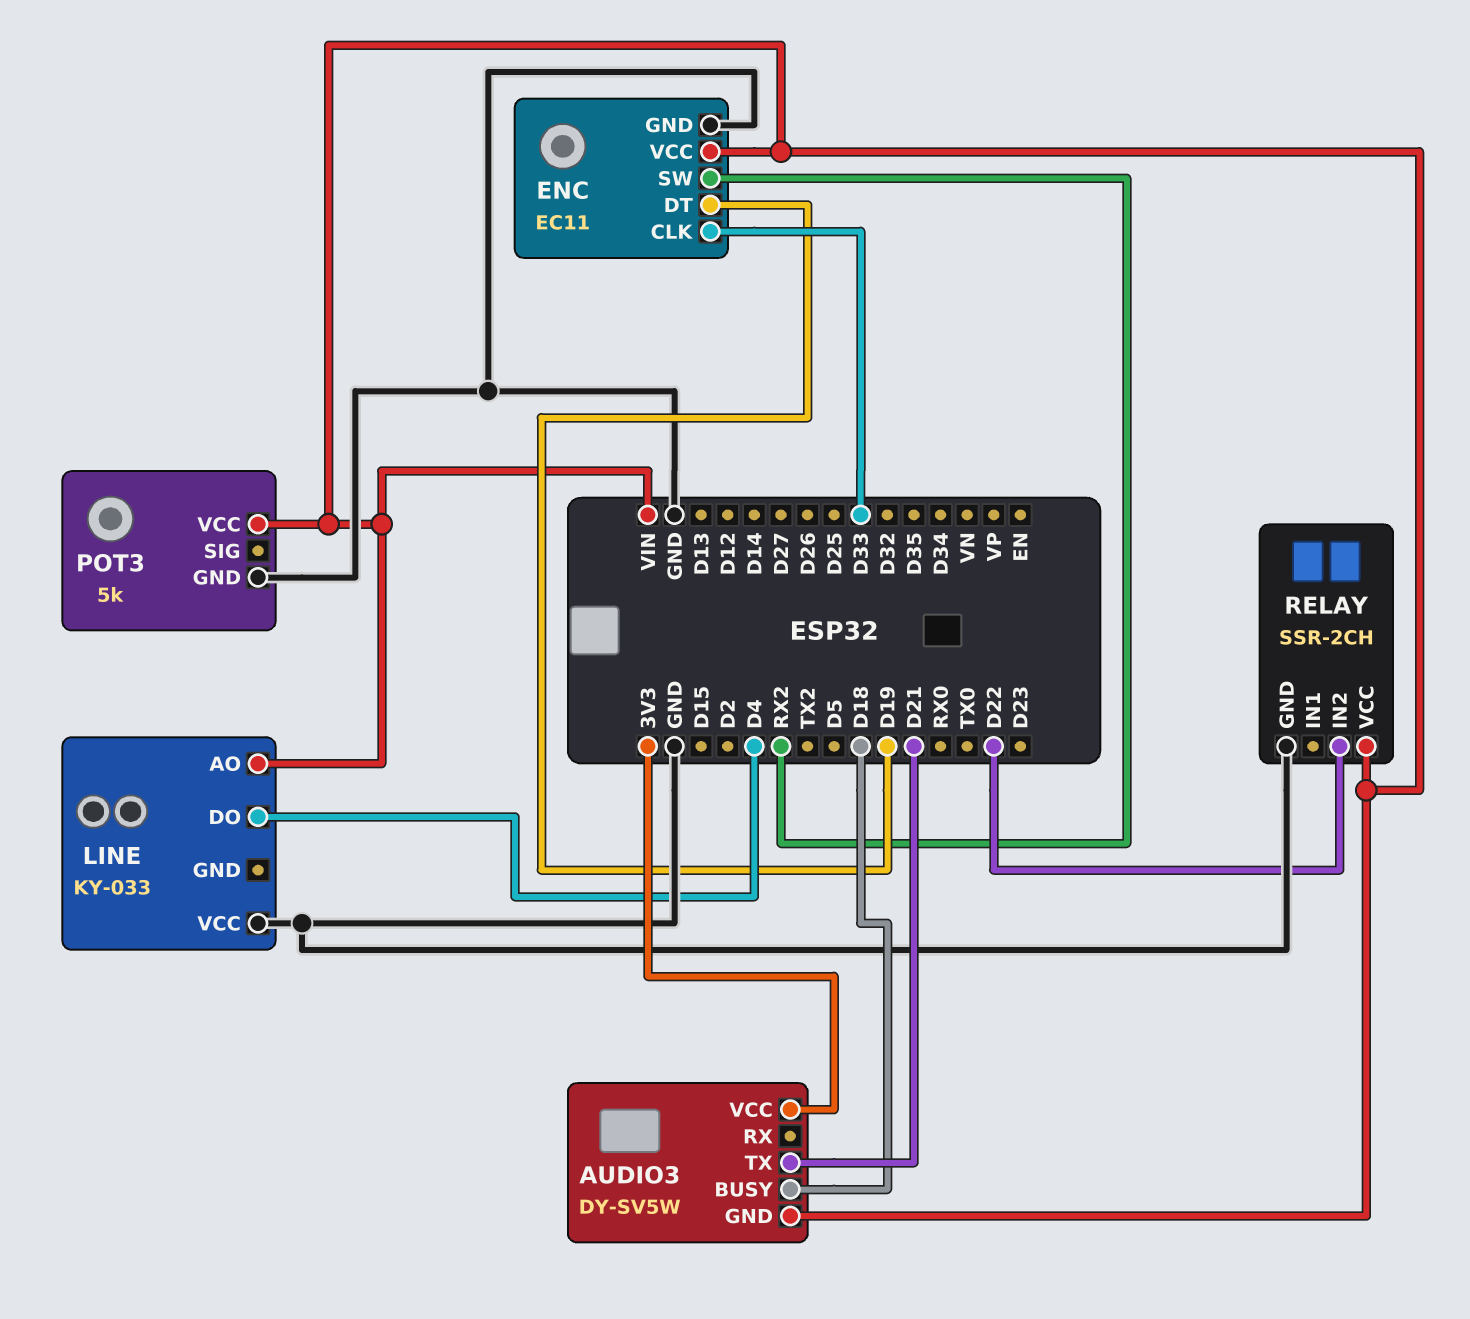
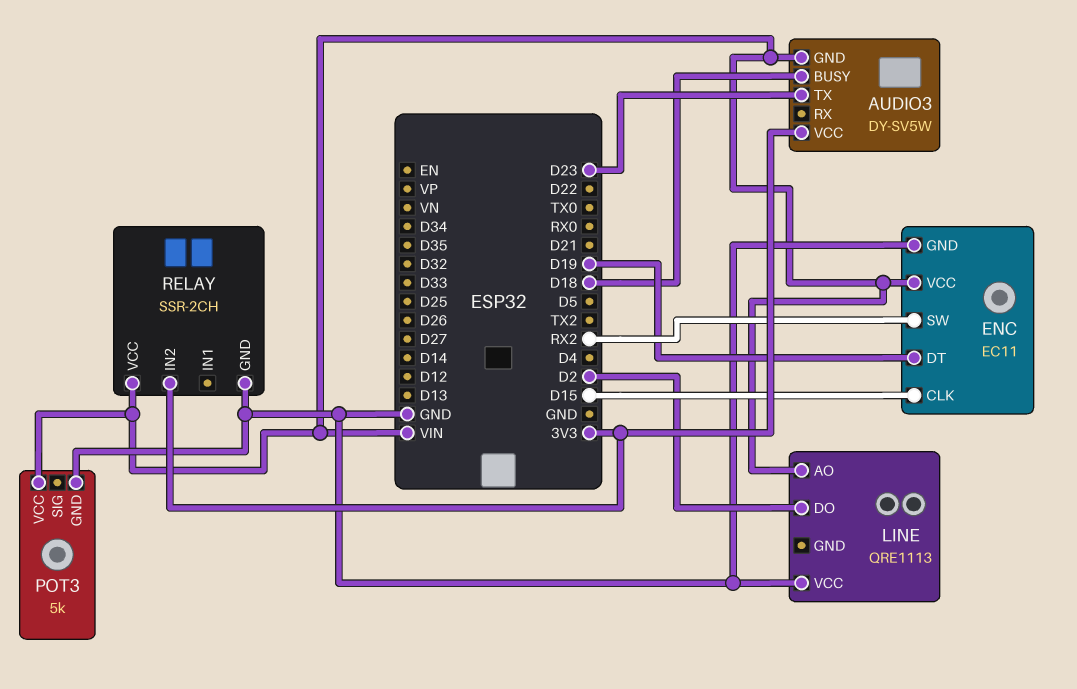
AUDIO3 pin TX: D21 -> D23
ENC pin CLK: D33 -> D15
LINE: KY-033 -> QRE1113
LINE pin DO: D4 -> D2
RELAY pin IN2: D22 -> 3V3

